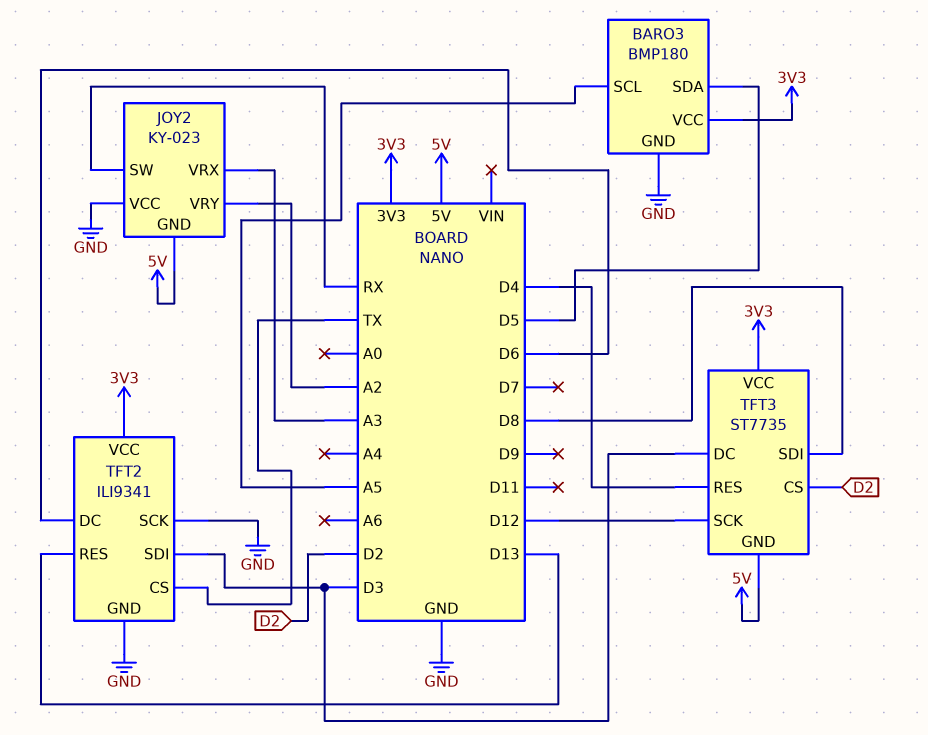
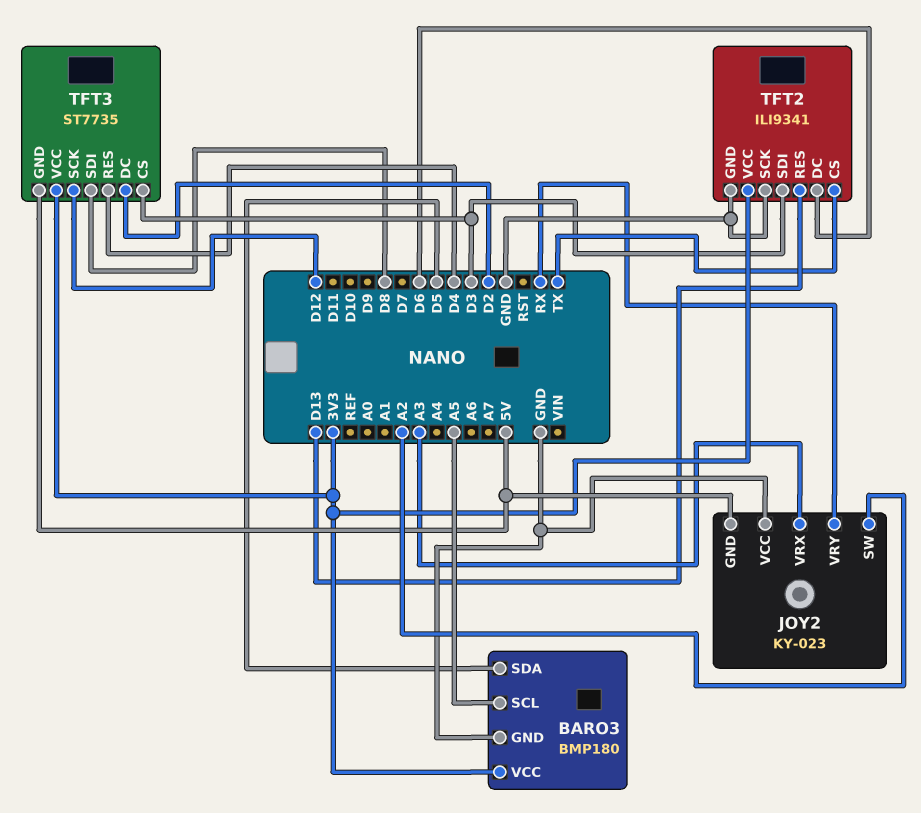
JOY2 pin SW: RX -> A2
JOY2 pin VRY: A2 -> RX
TFT3 pin CS: D2 -> D3
TFT3 pin DC: D3 -> D2

